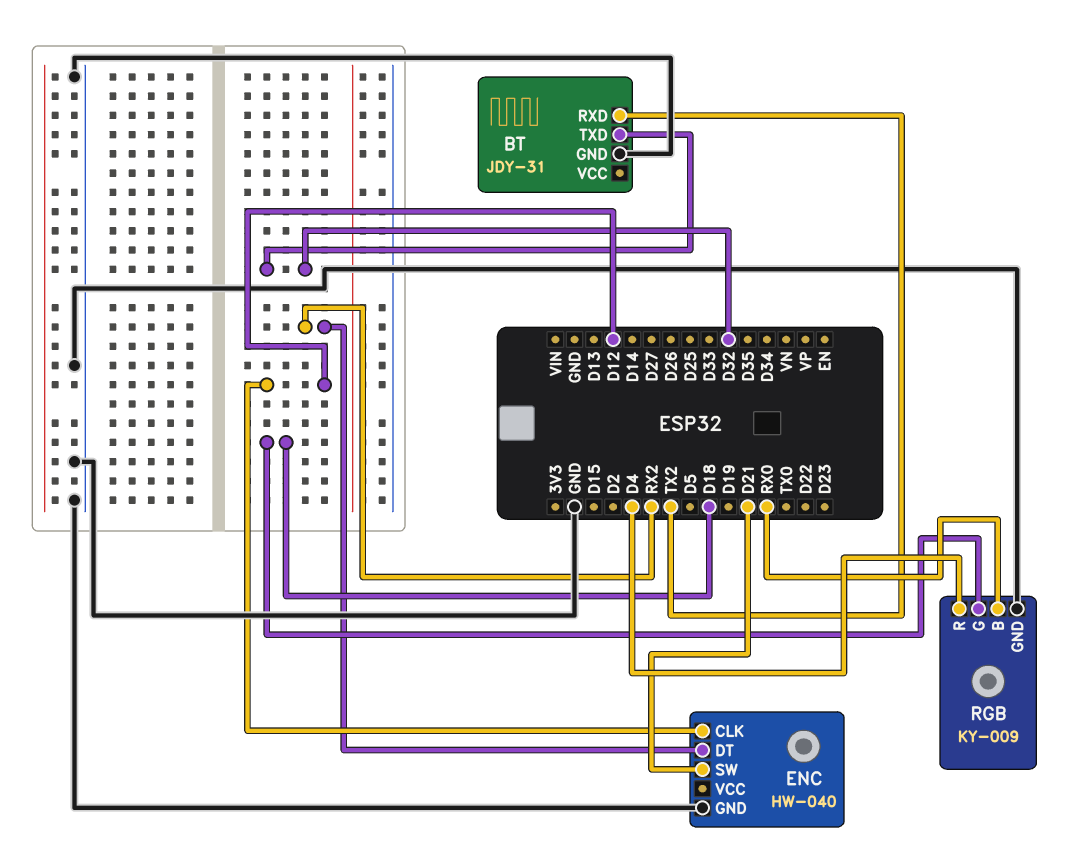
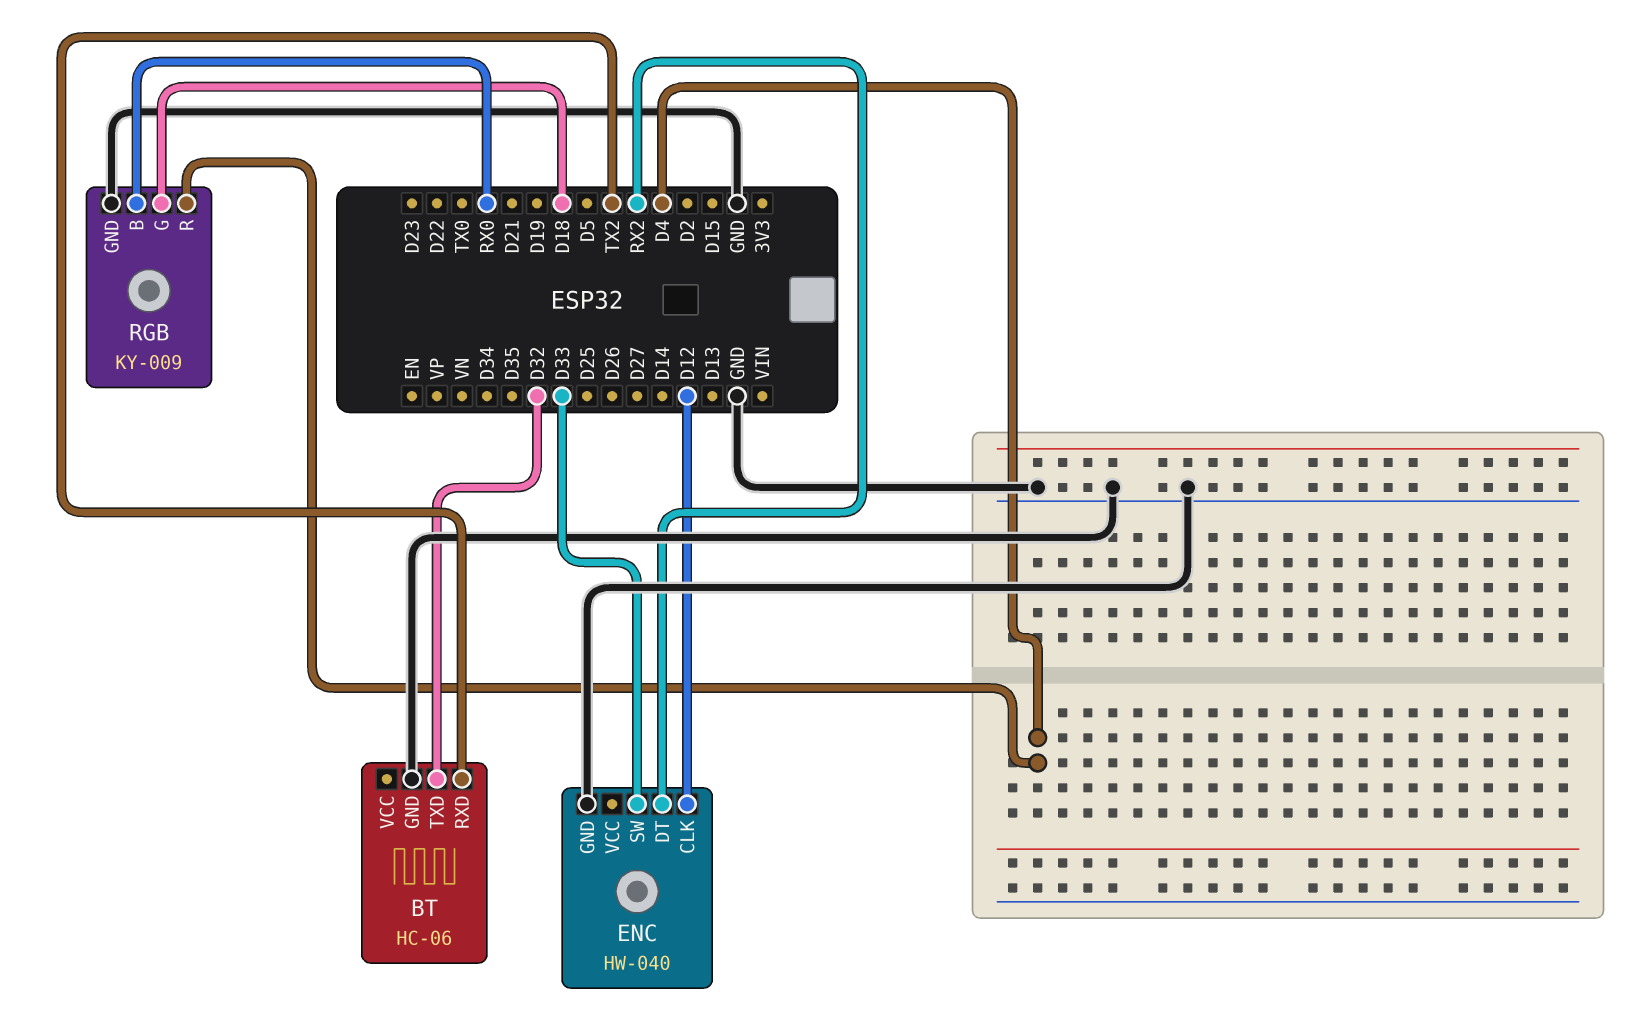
BT: JDY-31 -> HC-06
ENC pin SW: D21 -> D33

